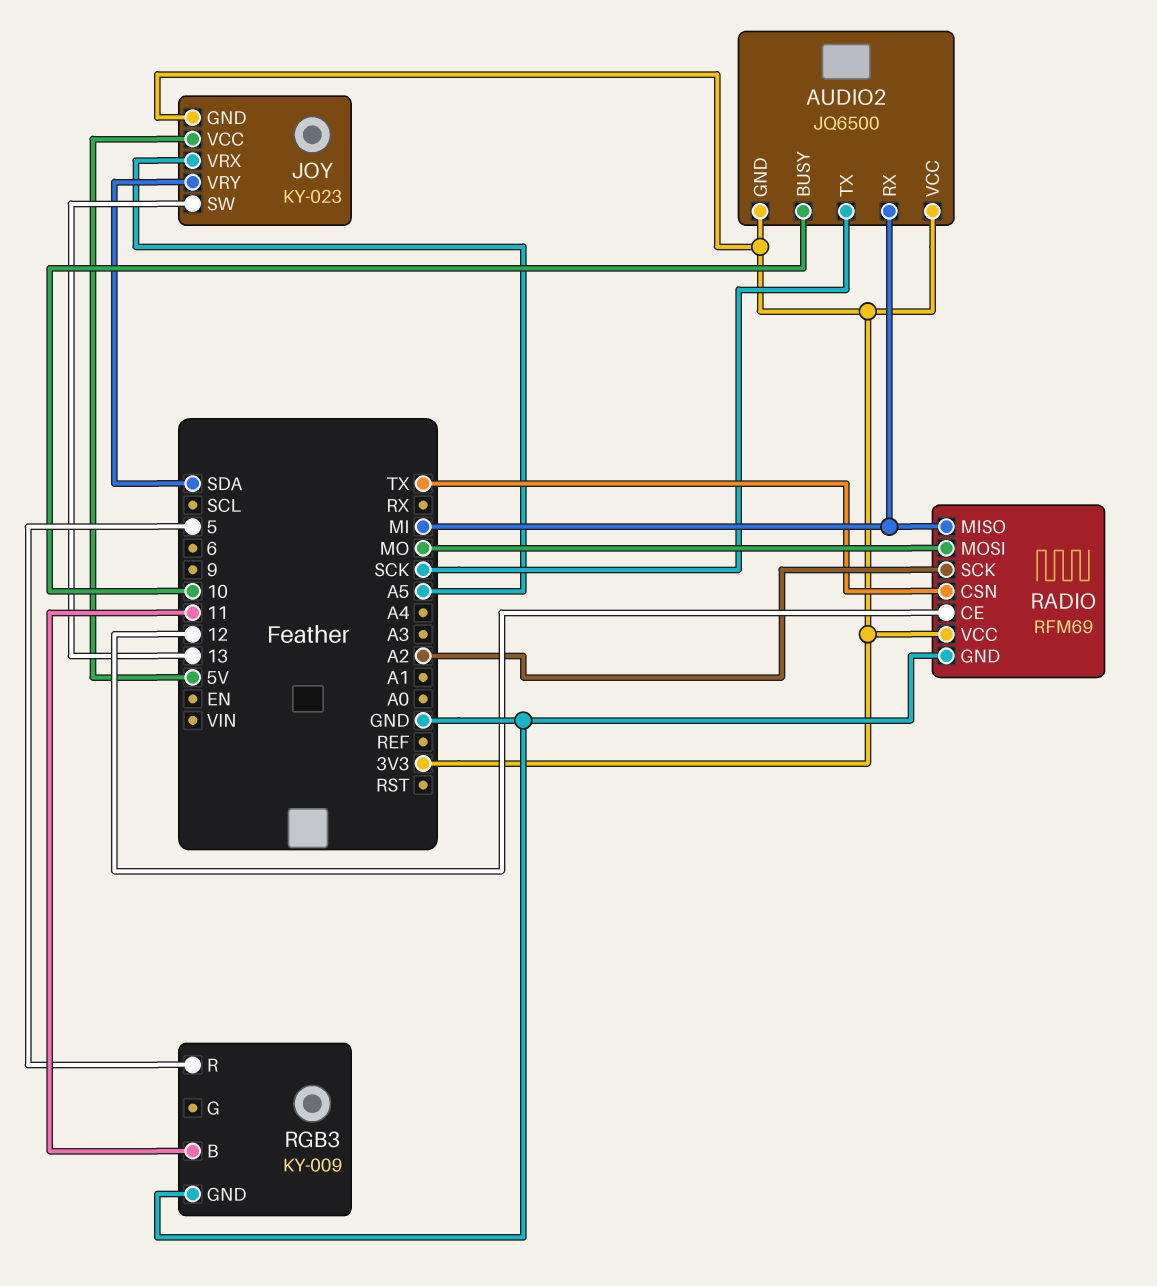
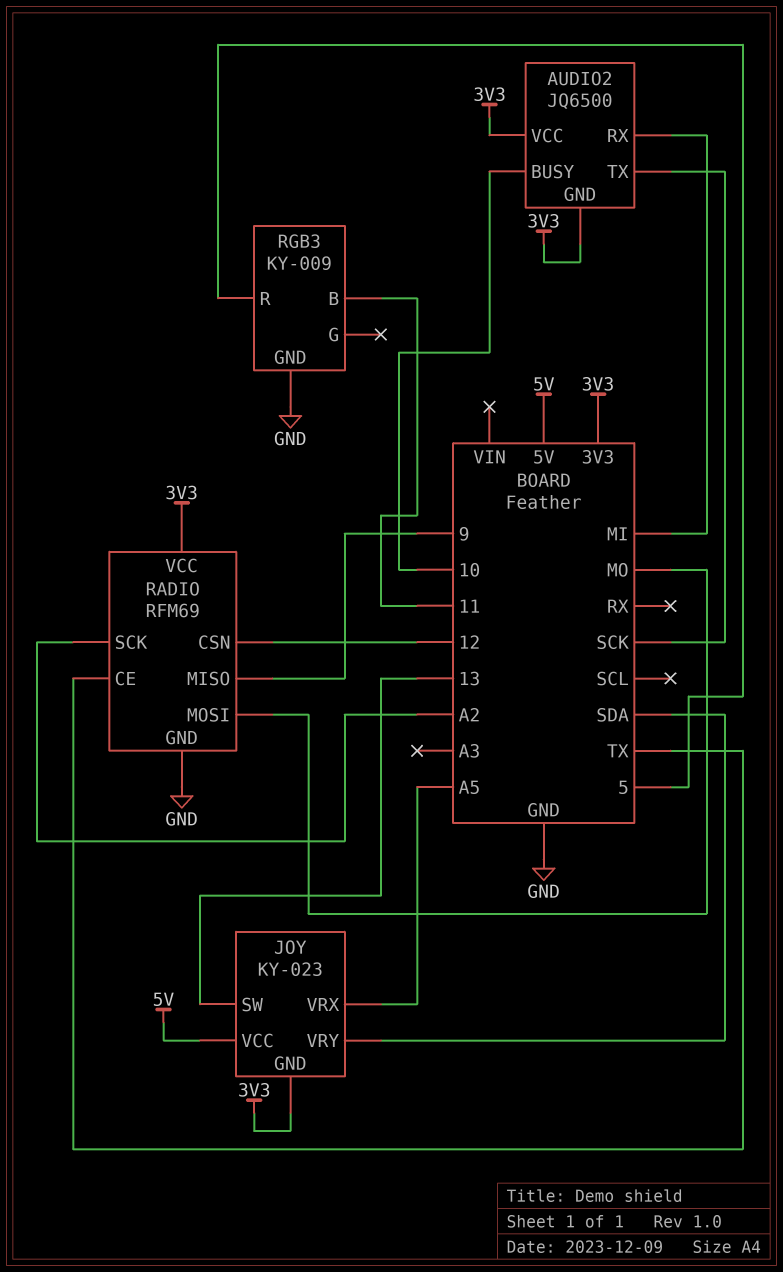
RADIO pin CE: 12 -> TX
RADIO pin CSN: TX -> 12
RADIO pin MISO: MI -> 9

